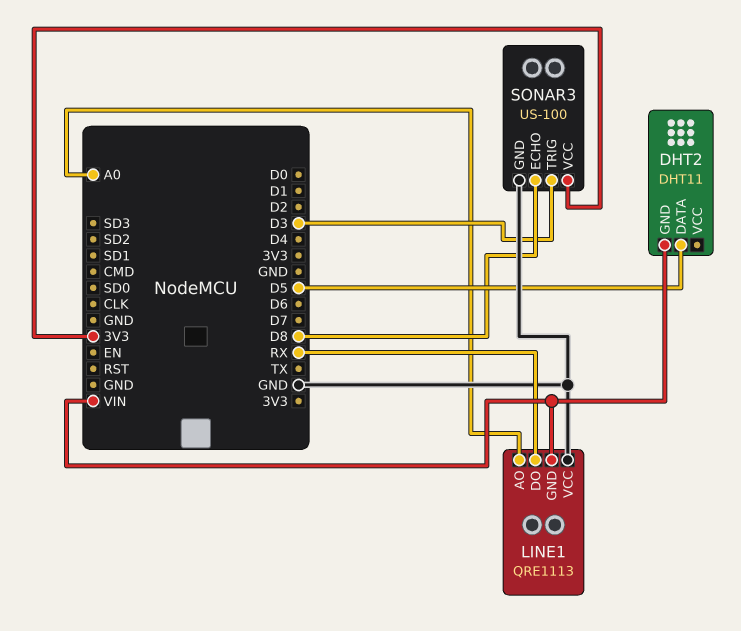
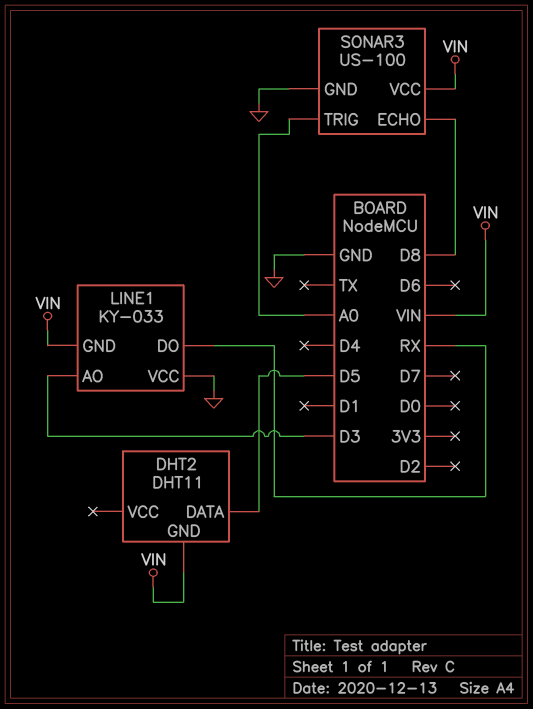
LINE1: QRE1113 -> KY-033
LINE1 pin AO: A0 -> D3
SONAR3 pin TRIG: D3 -> A0
SONAR3 pin VCC: 3V3 -> VIN

